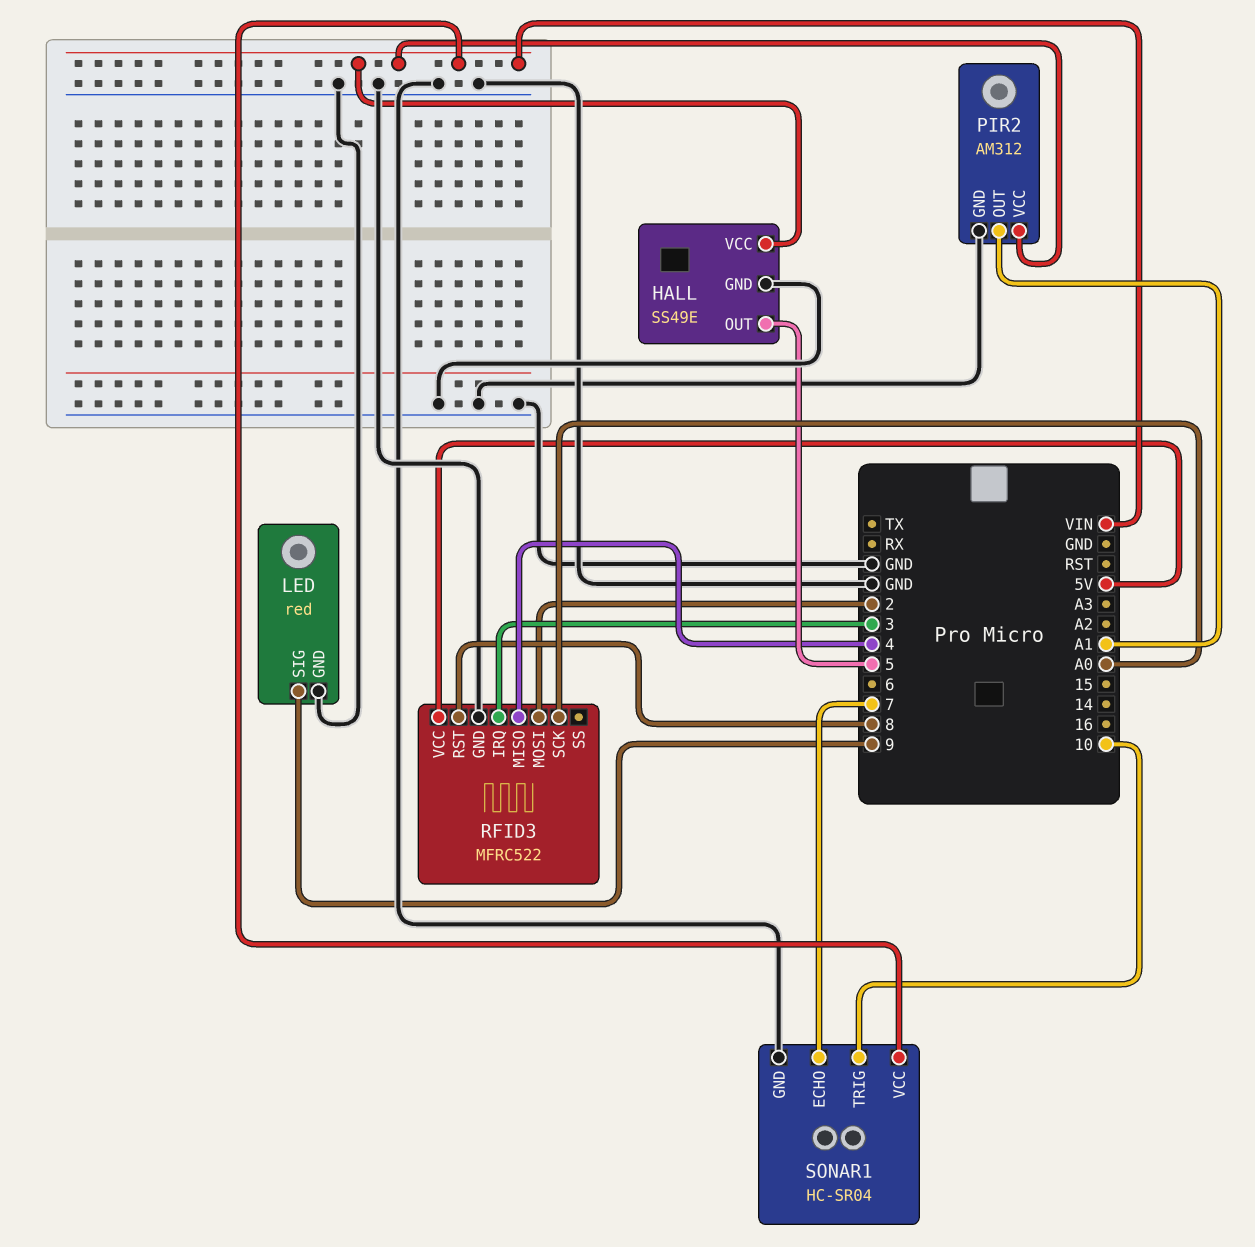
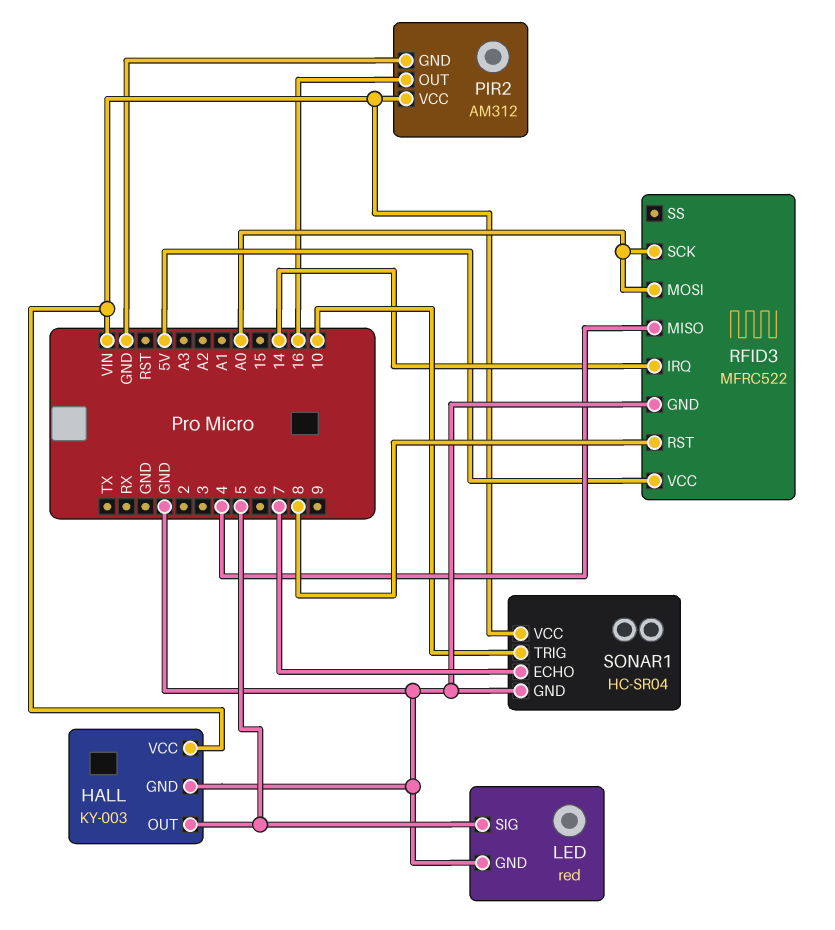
HALL: SS49E -> KY-003
LED pin SIG: 9 -> 5
PIR2 pin OUT: A1 -> 16
RFID3 pin IRQ: 3 -> 14
RFID3 pin MOSI: 2 -> A0

